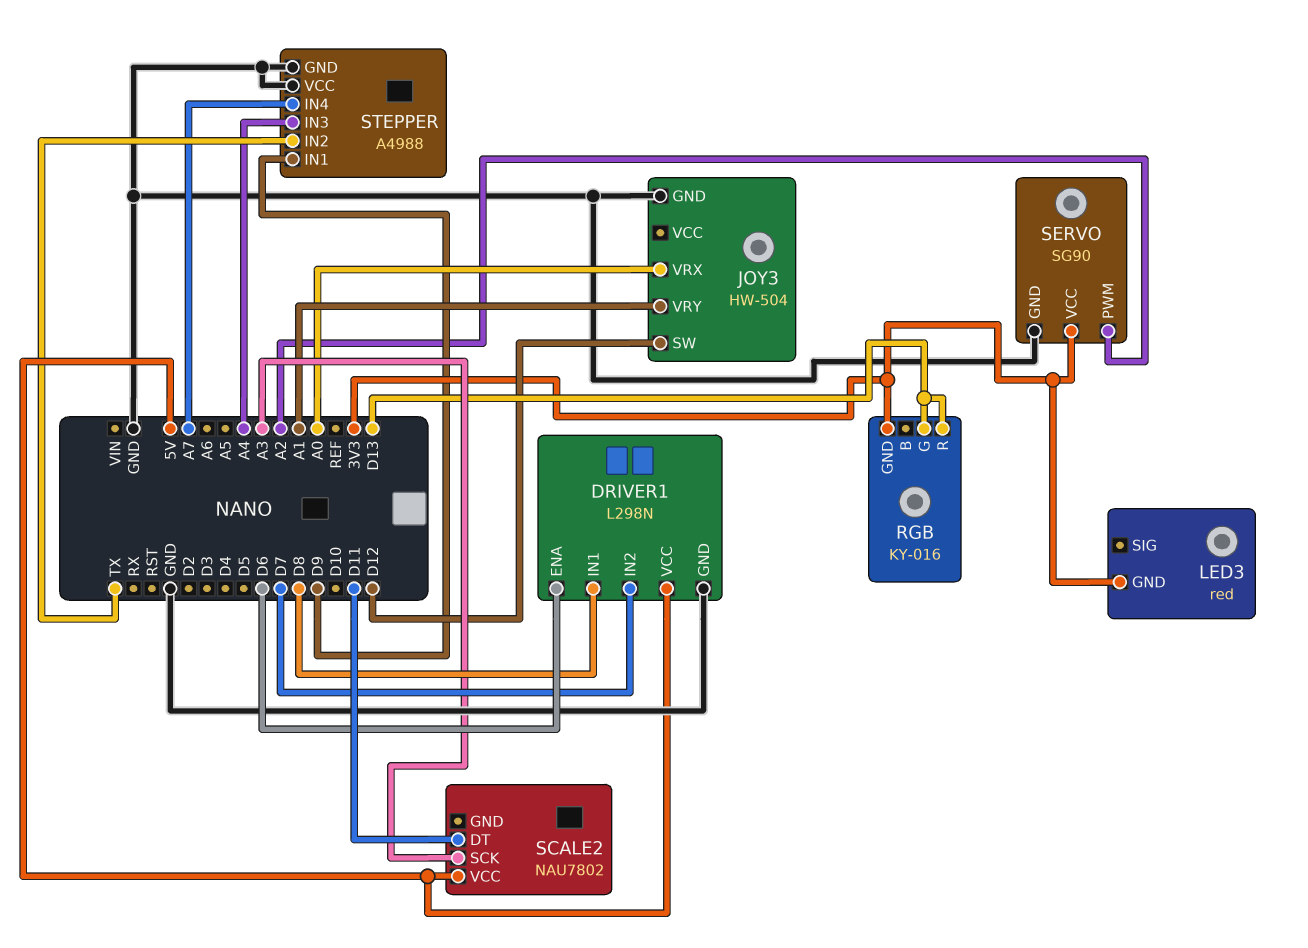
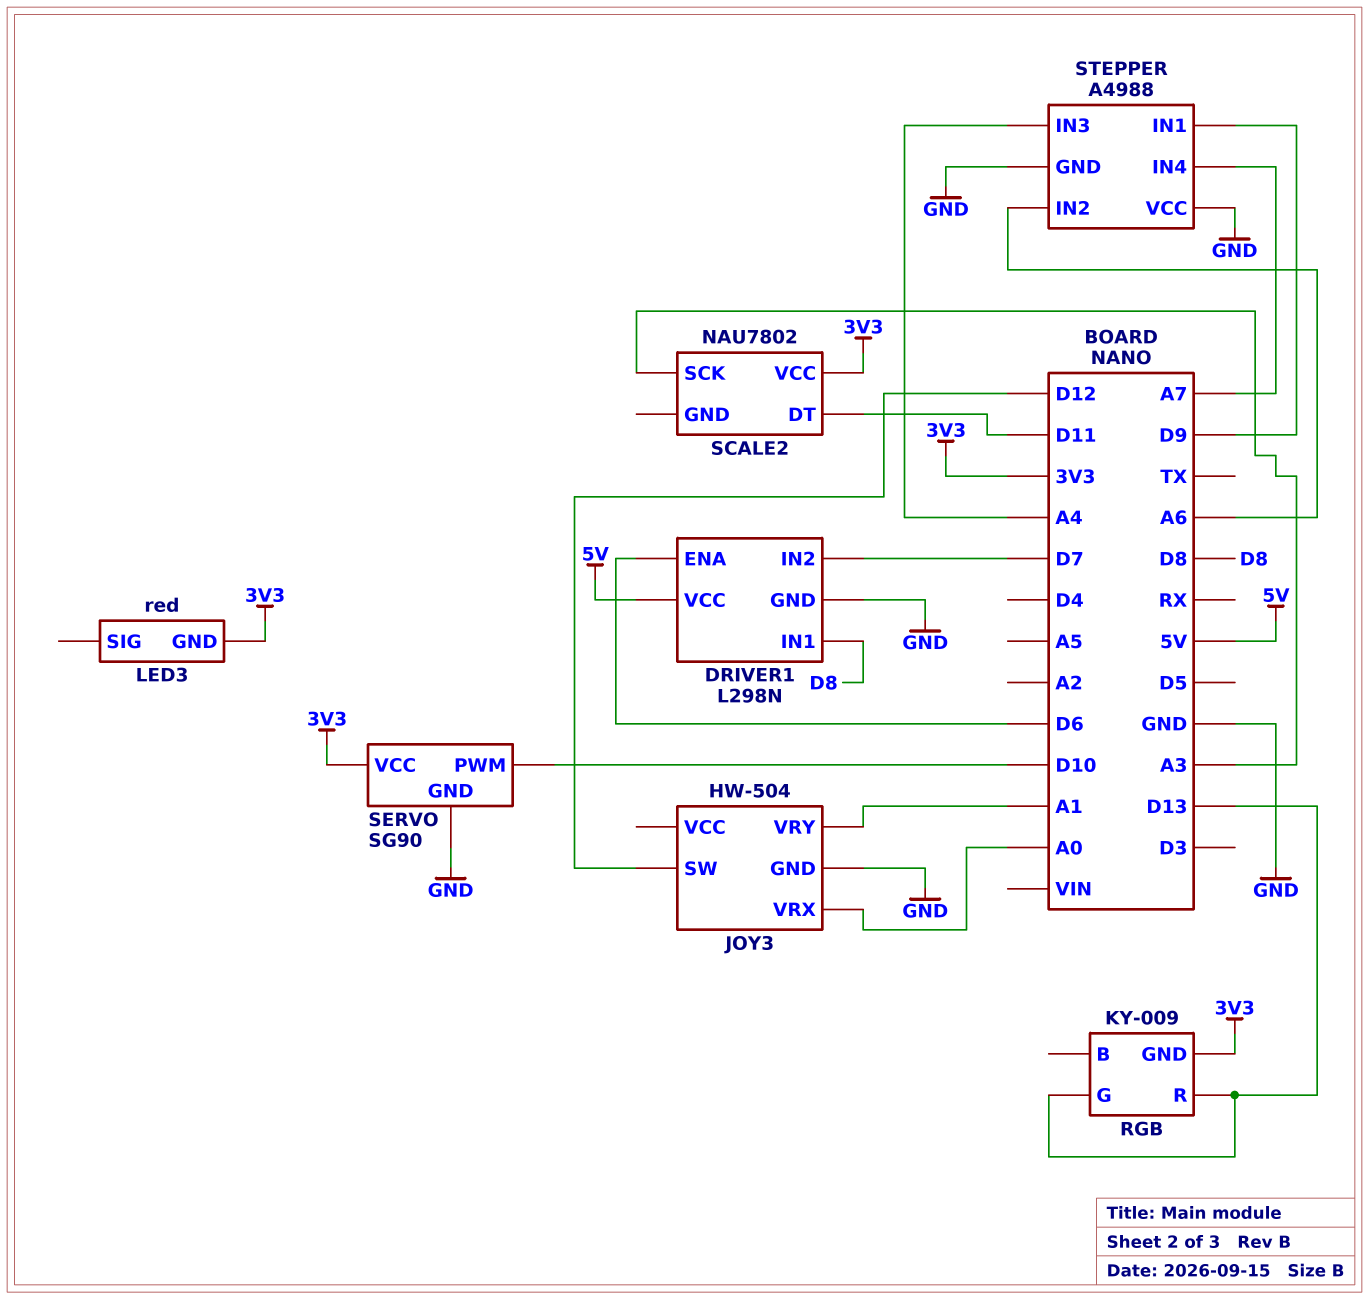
RGB: KY-016 -> KY-009
SCALE2 pin VCC: 5V -> 3V3
SERVO pin PWM: A2 -> D10
STEPPER pin IN2: TX -> A6

